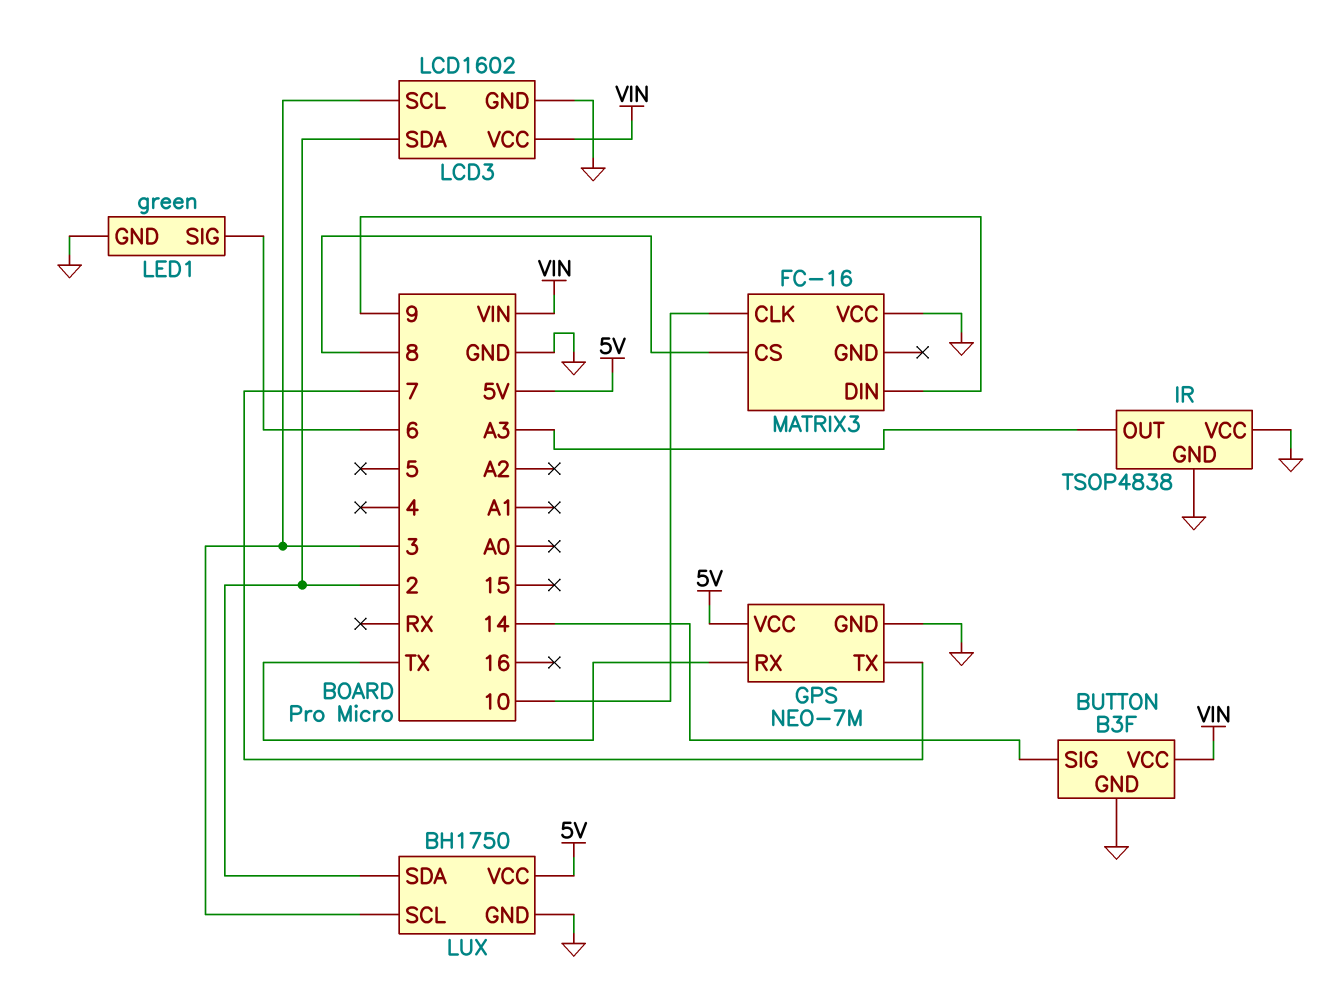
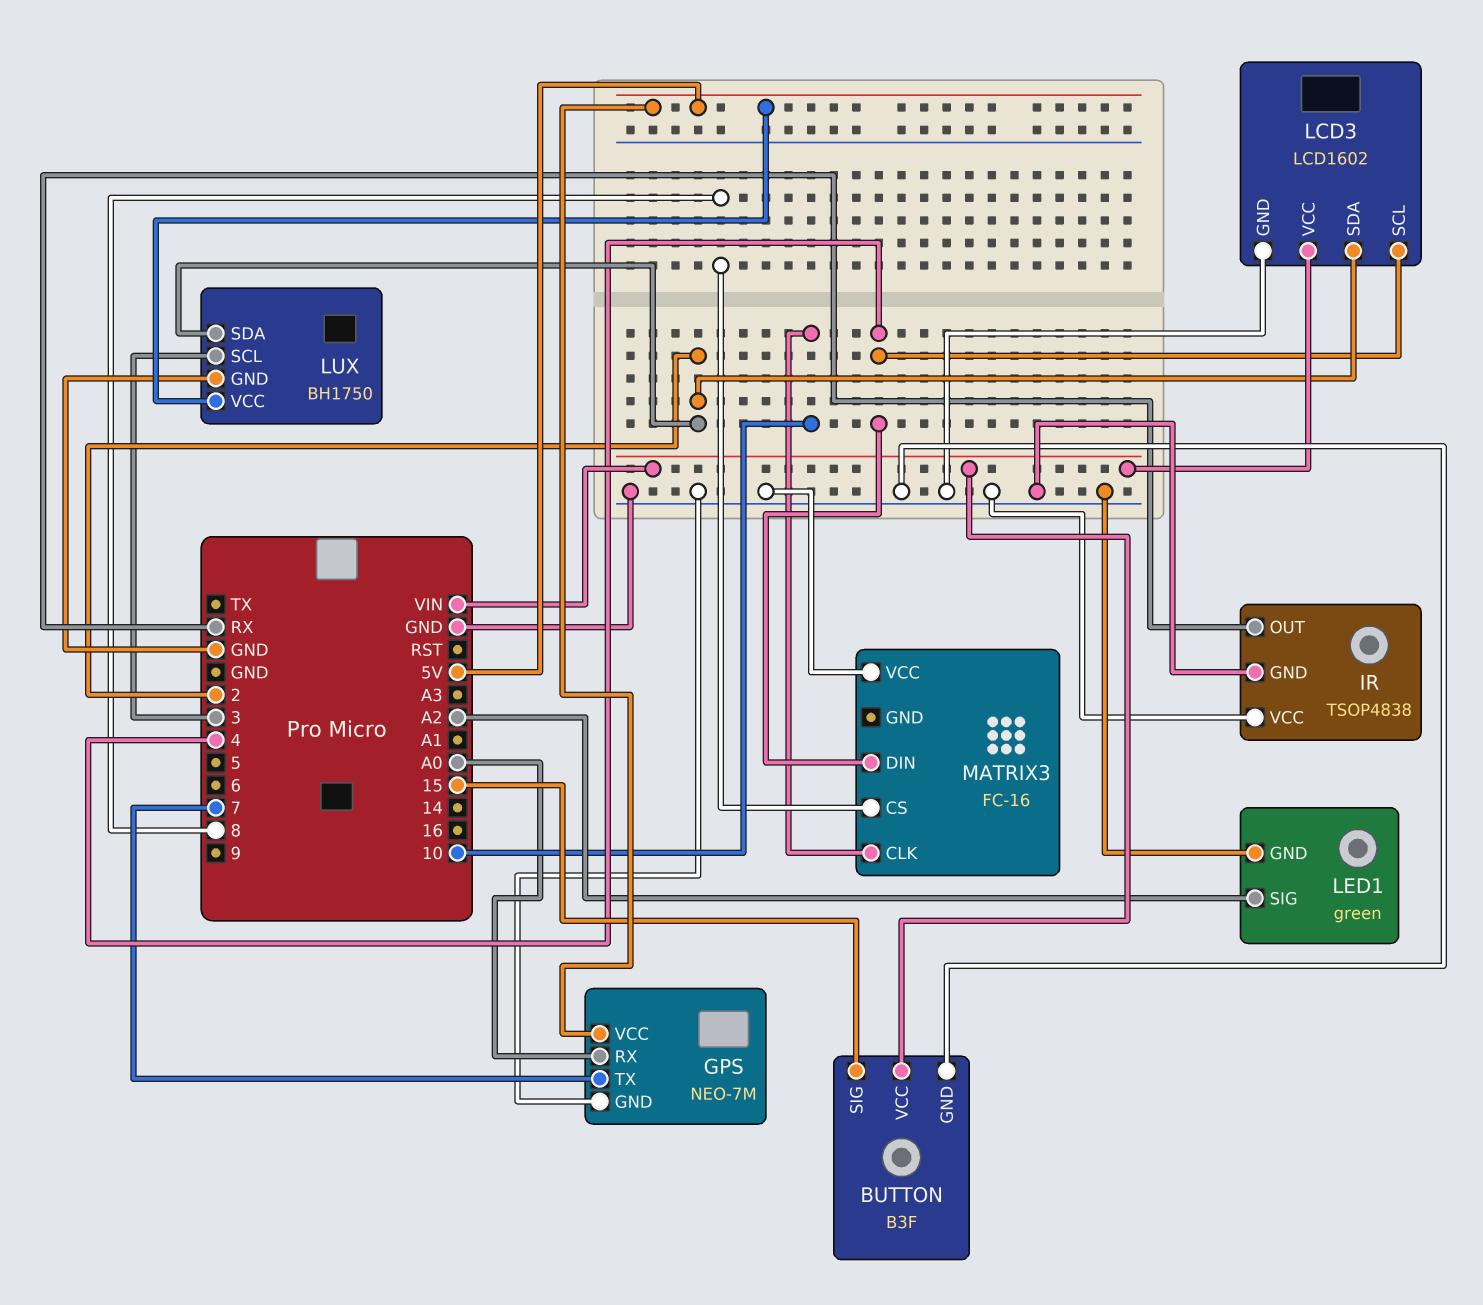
BUTTON pin SIG: 14 -> 15
GPS pin RX: TX -> A0
IR pin OUT: A3 -> RX
LCD3 pin SCL: 3 -> 4
LED1 pin SIG: 6 -> A2
MATRIX3 pin DIN: 9 -> 4

